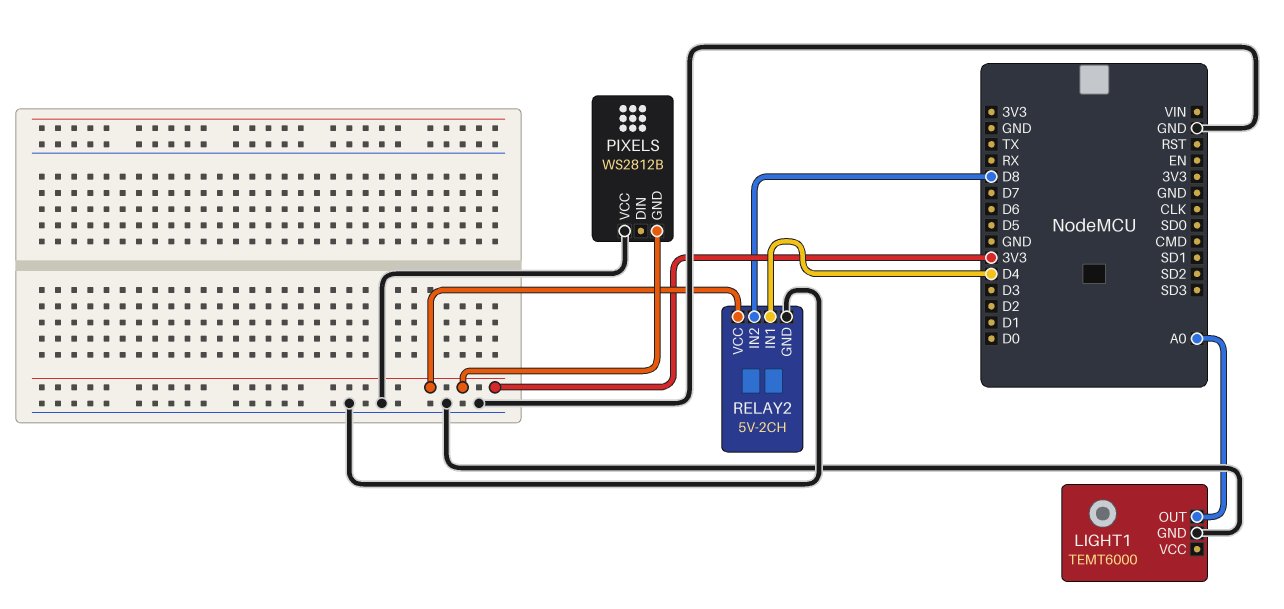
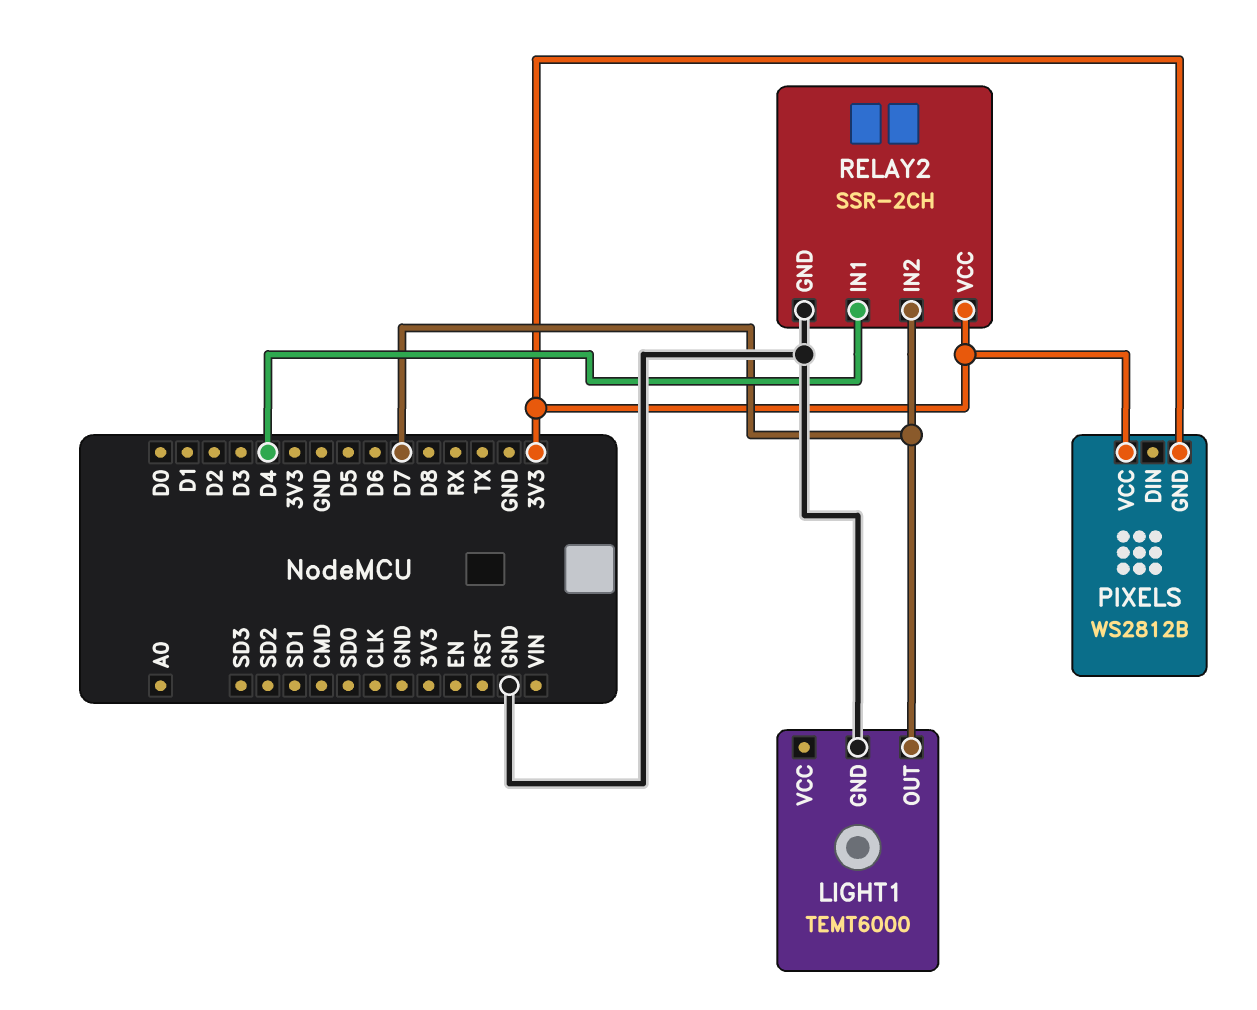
LIGHT1 pin OUT: A0 -> D7
PIXELS pin VCC: GND -> 3V3
RELAY2: 5V-2CH -> SSR-2CH
RELAY2 pin IN2: D8 -> D7

